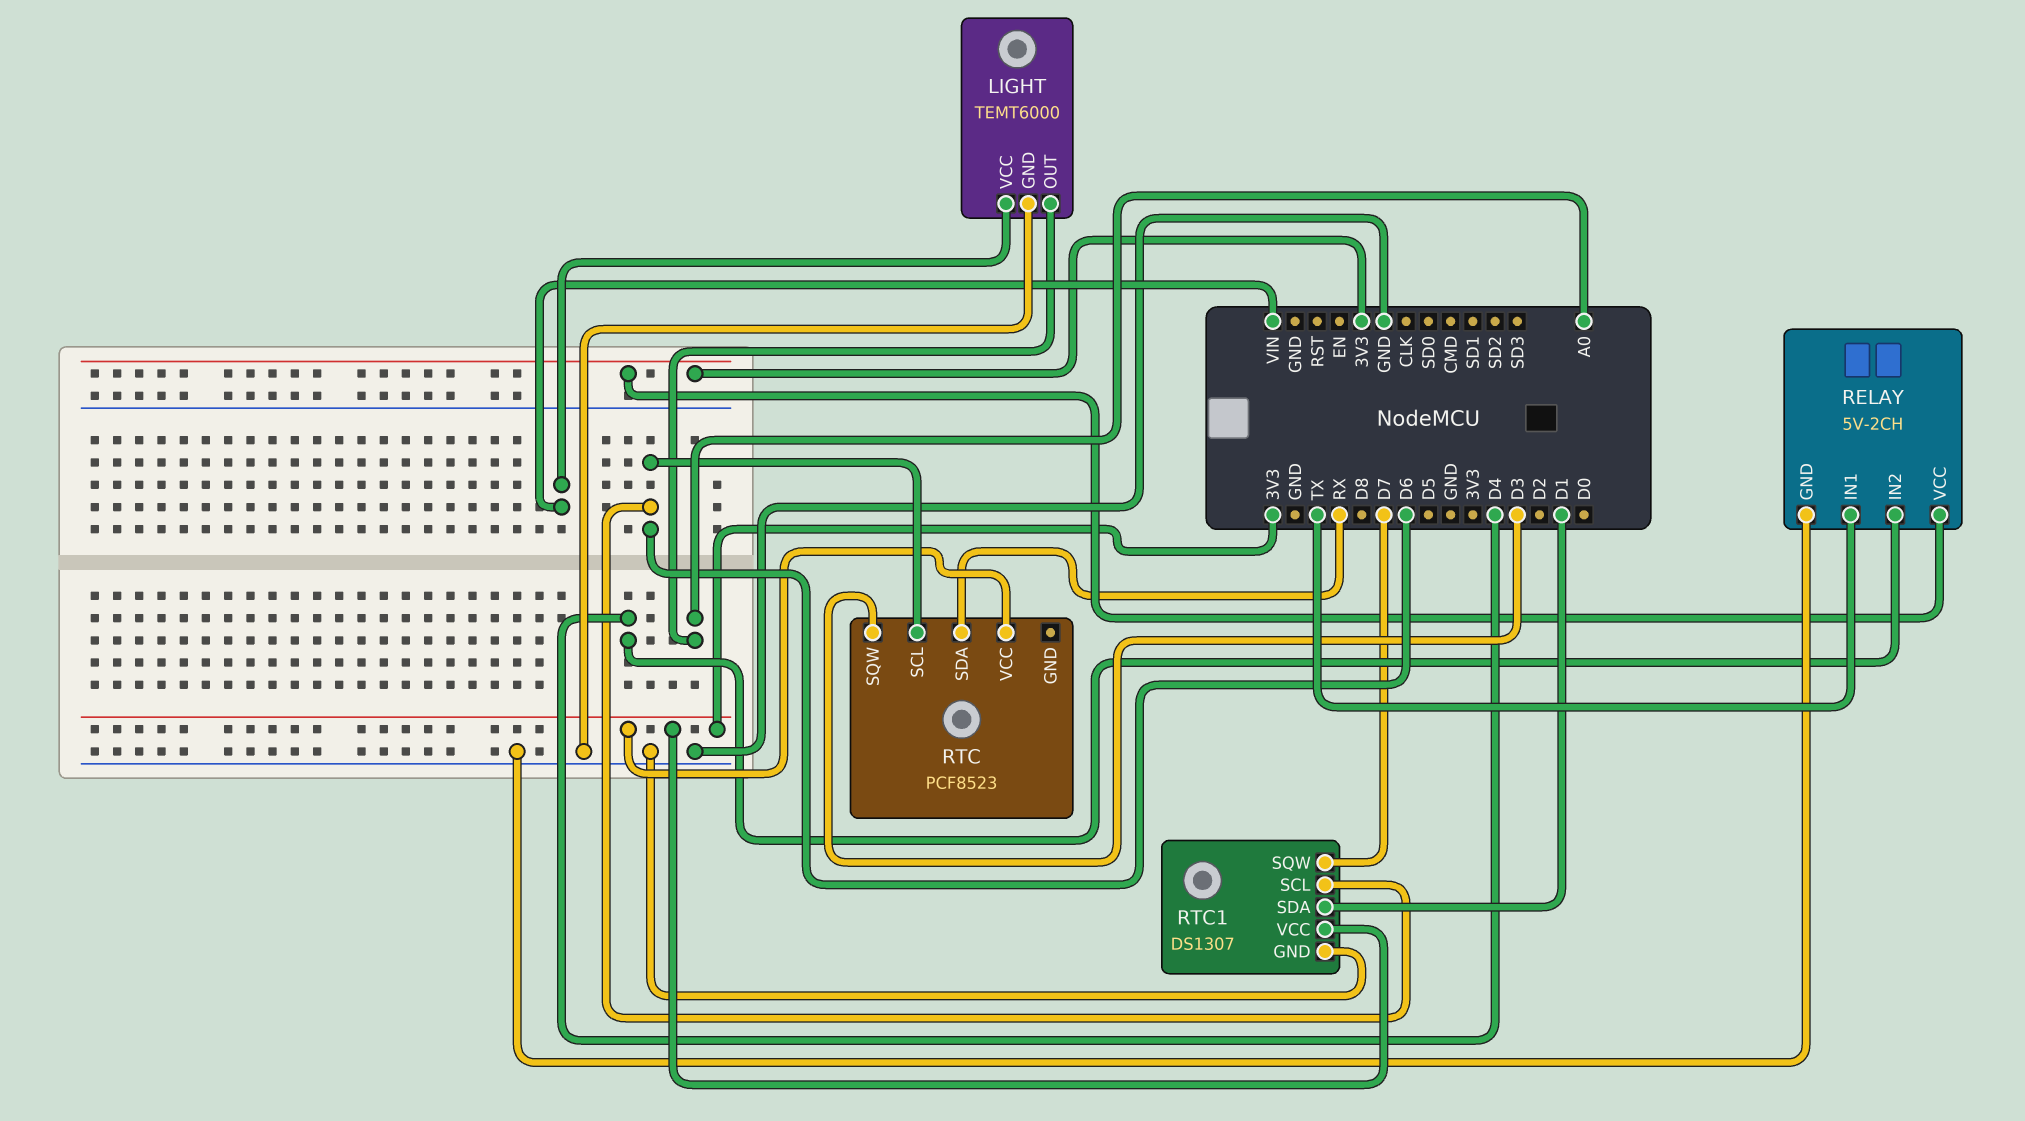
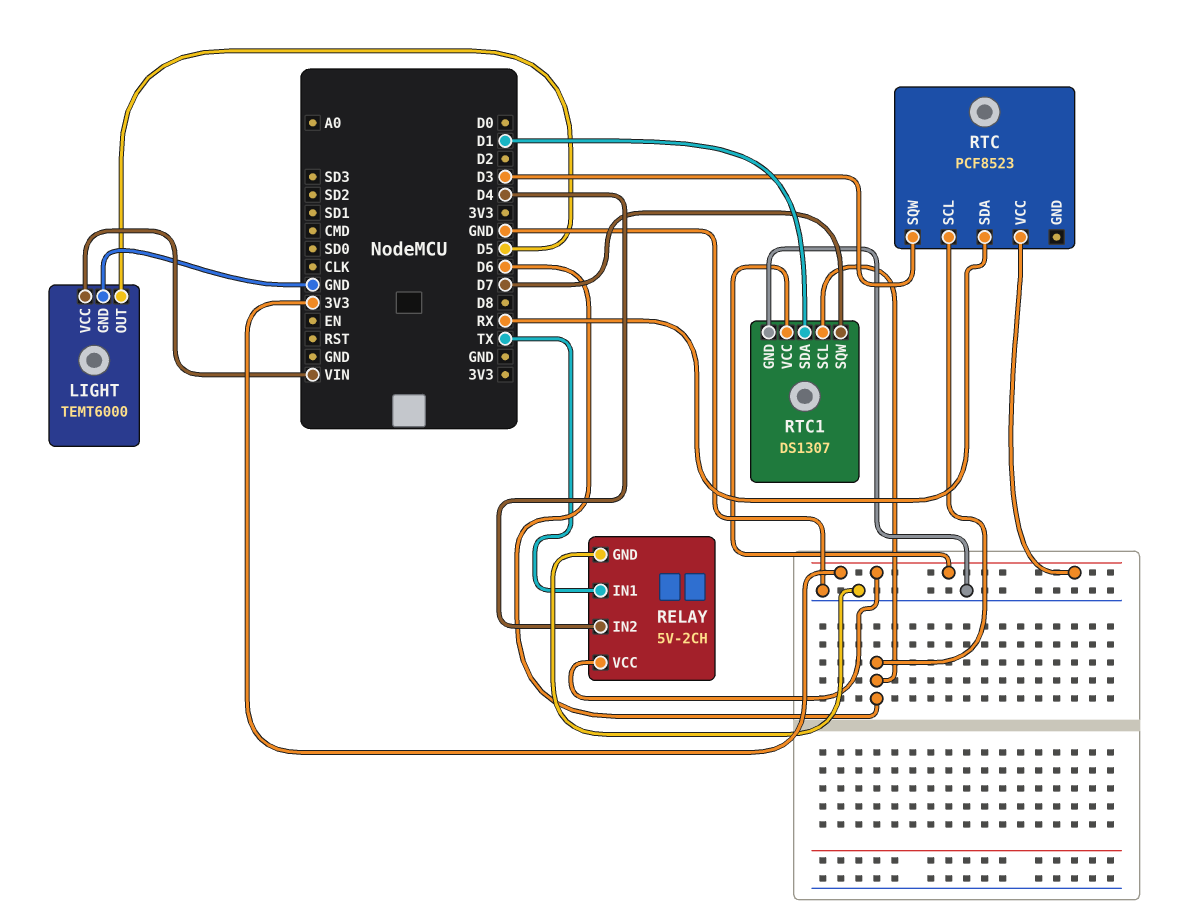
LIGHT pin OUT: A0 -> D5

